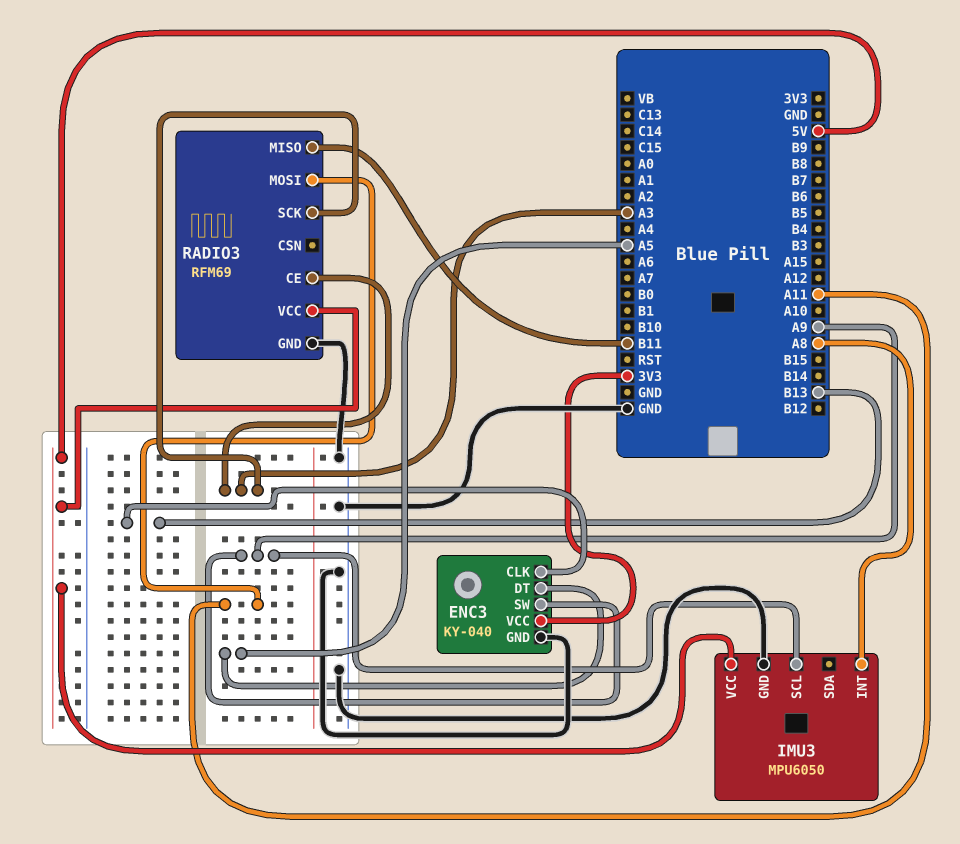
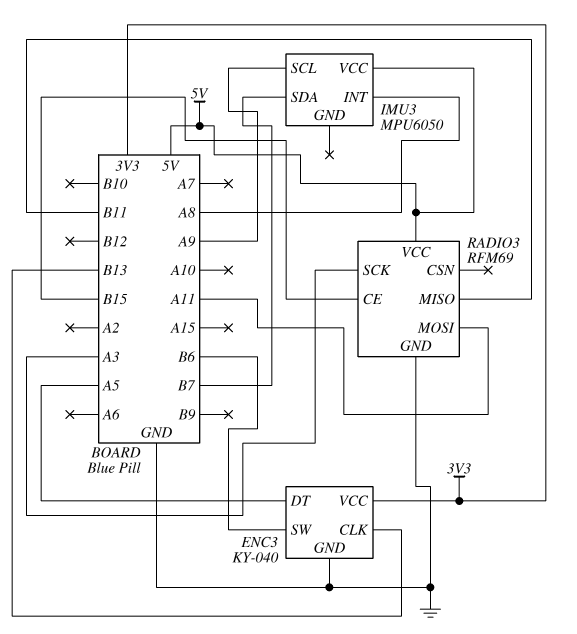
ENC3 pin SW: A9 -> B6
IMU3 pin GND: GND -> none
IMU3 pin SDA: none -> B7
RADIO3 pin CE: A3 -> B15

